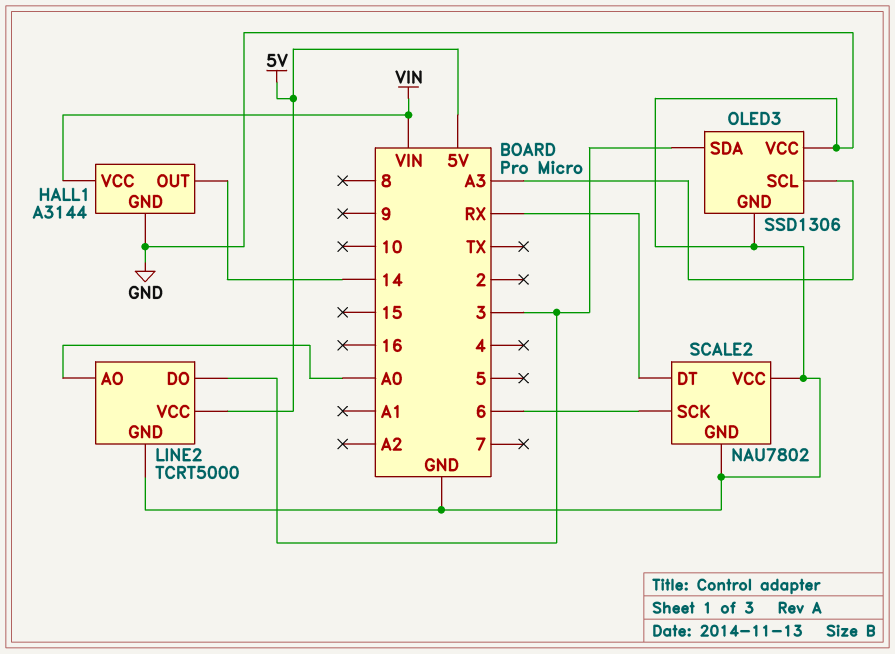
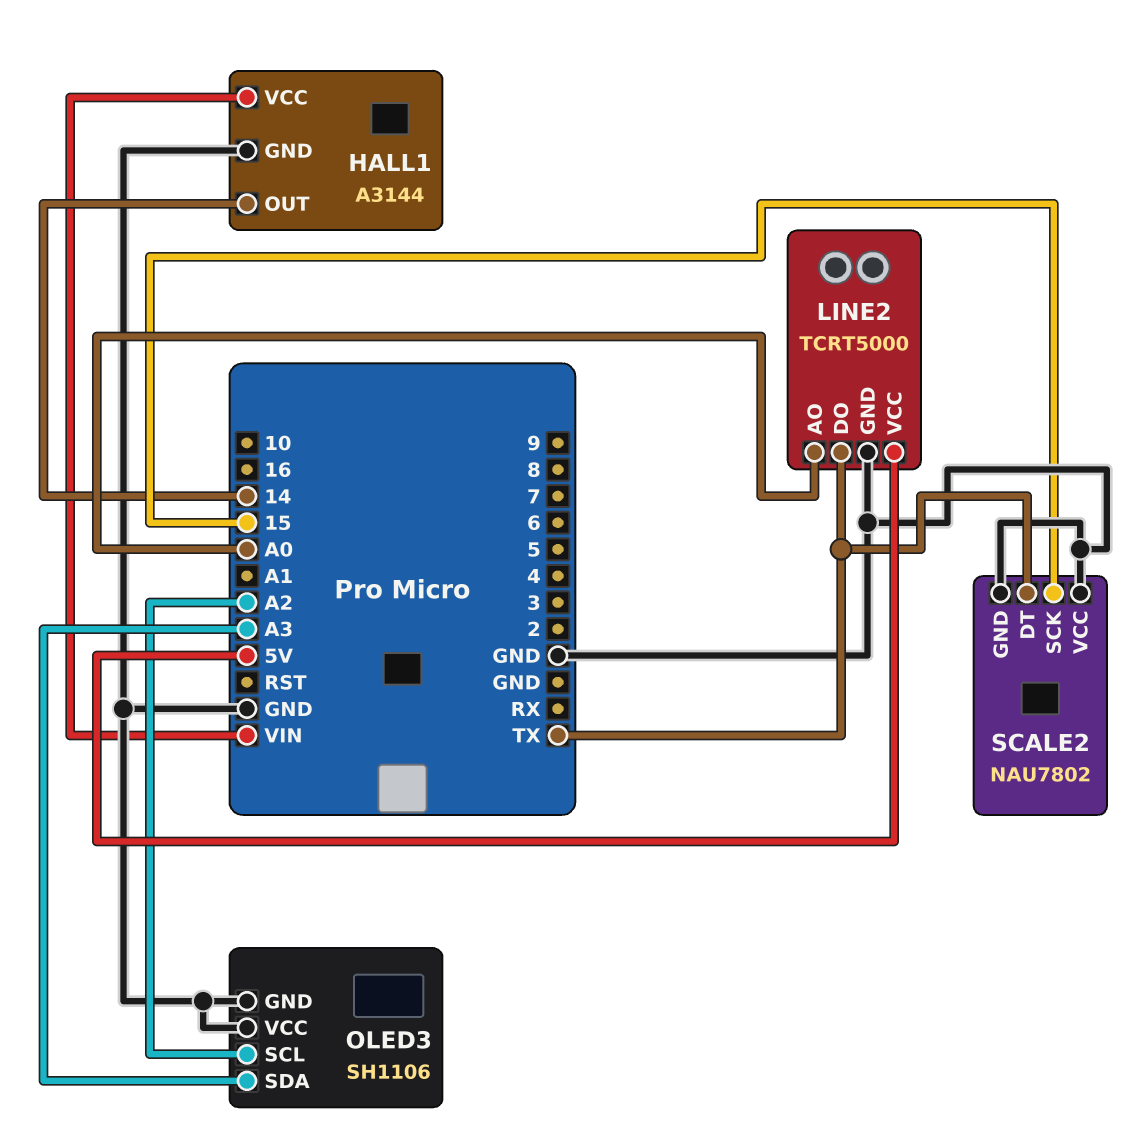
LINE2 pin DO: 3 -> TX
OLED3: SSD1306 -> SH1106
OLED3 pin SCL: A3 -> A2
OLED3 pin SDA: 3 -> A3
SCALE2 pin DT: RX -> TX
SCALE2 pin SCK: 6 -> 15

